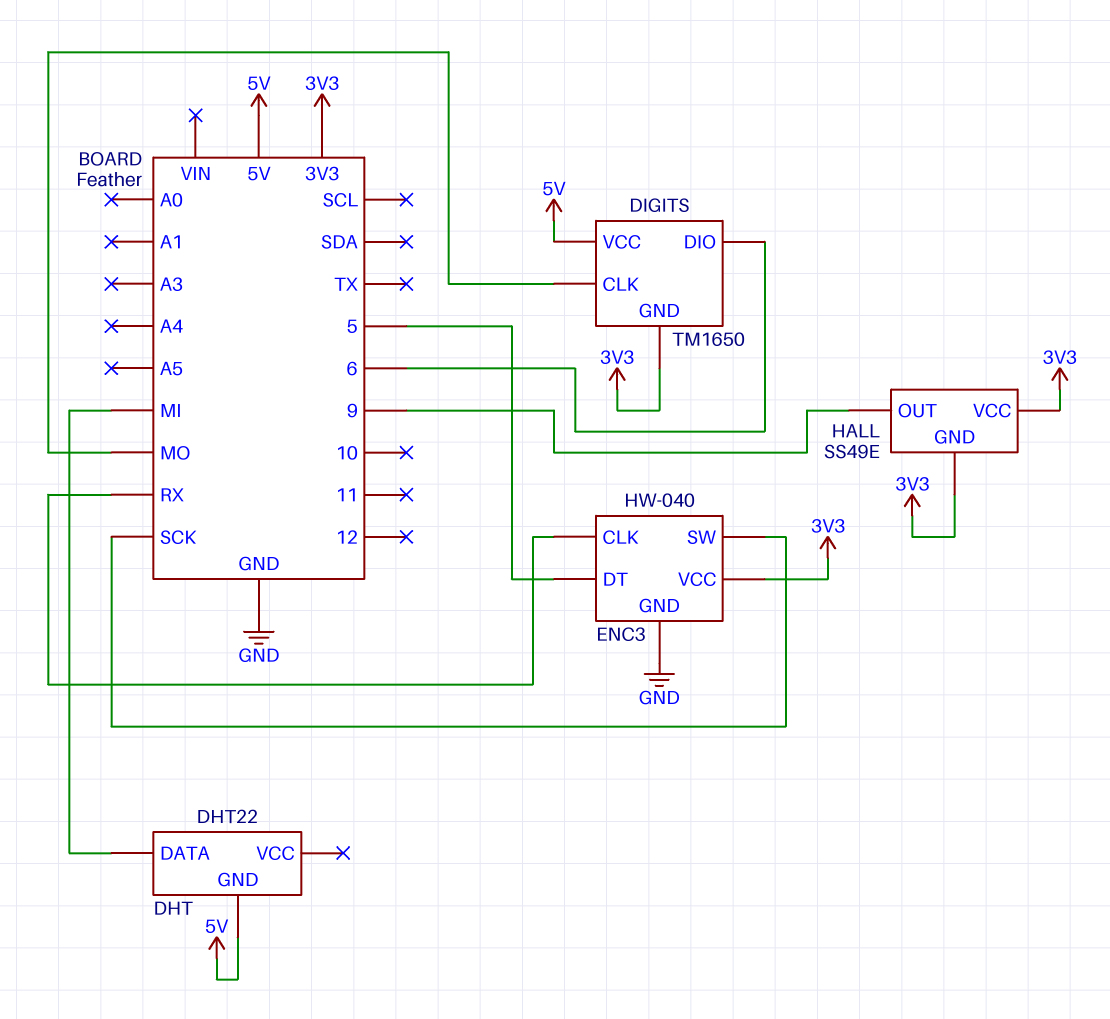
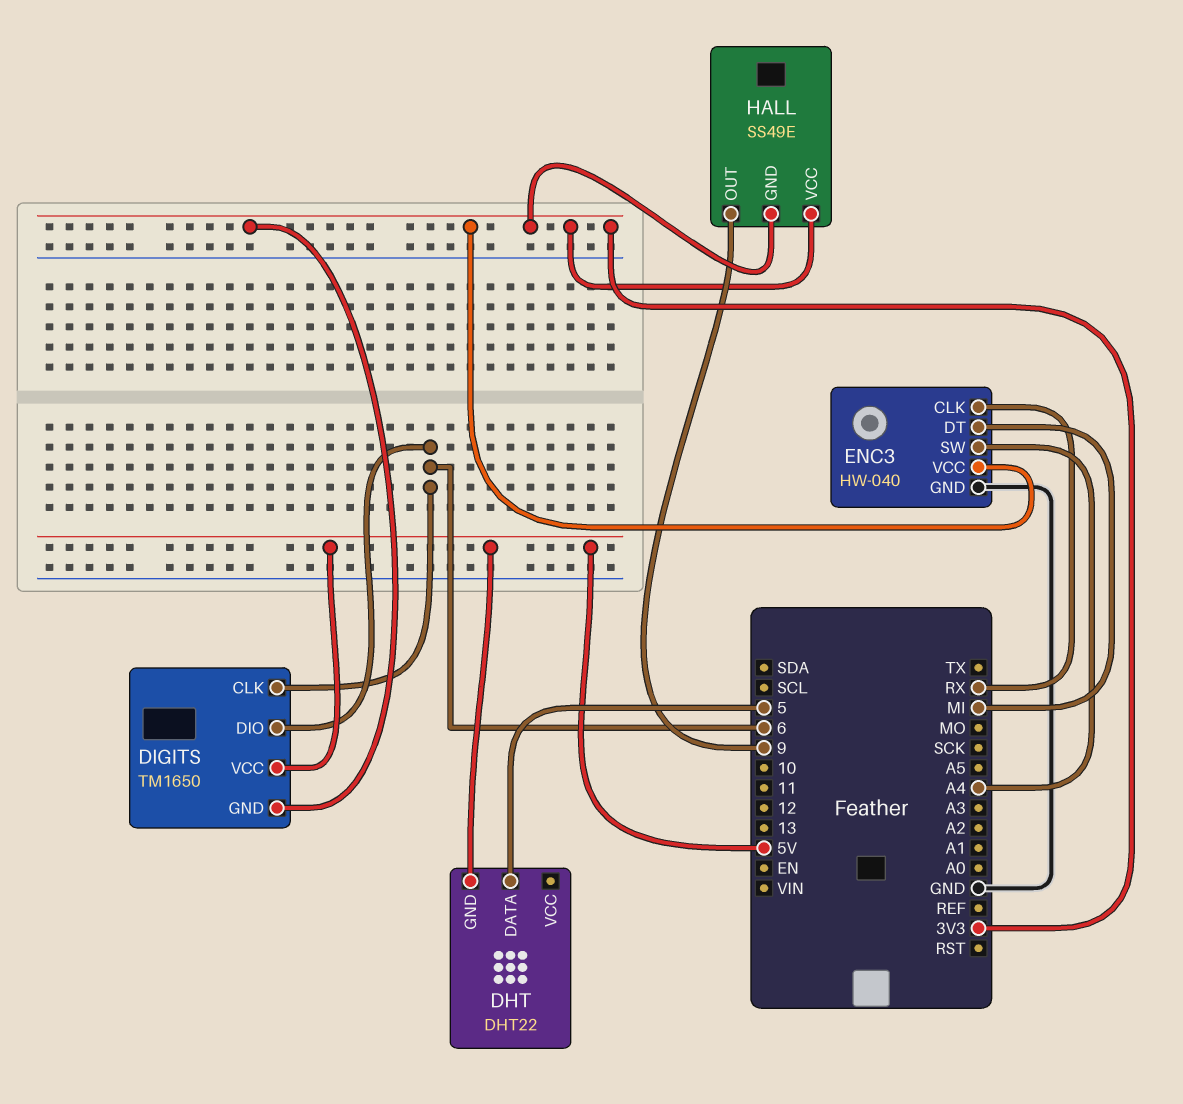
DHT pin DATA: MI -> 5
DIGITS pin CLK: MO -> 6
ENC3 pin DT: 5 -> MI
ENC3 pin SW: SCK -> A4

